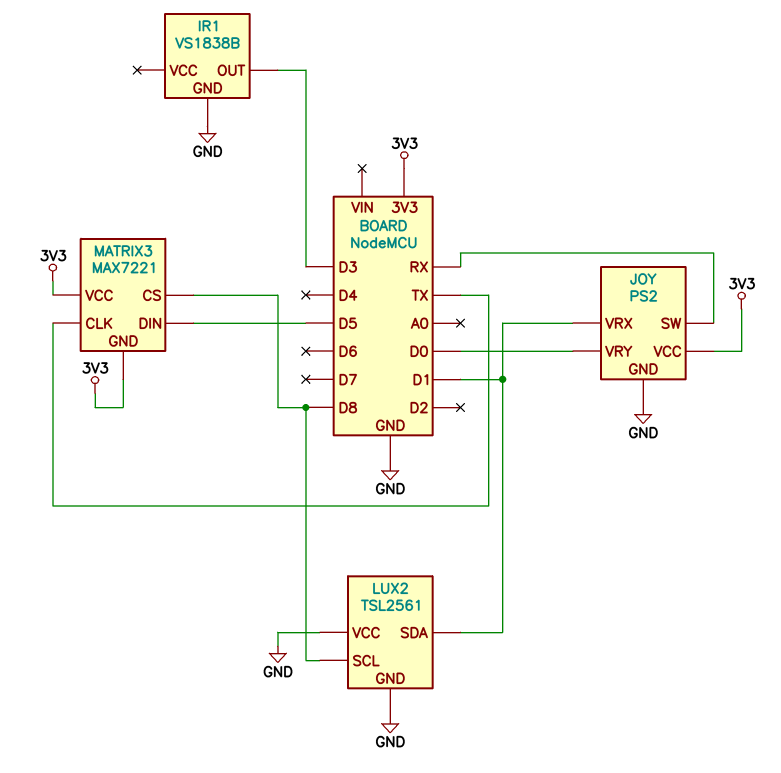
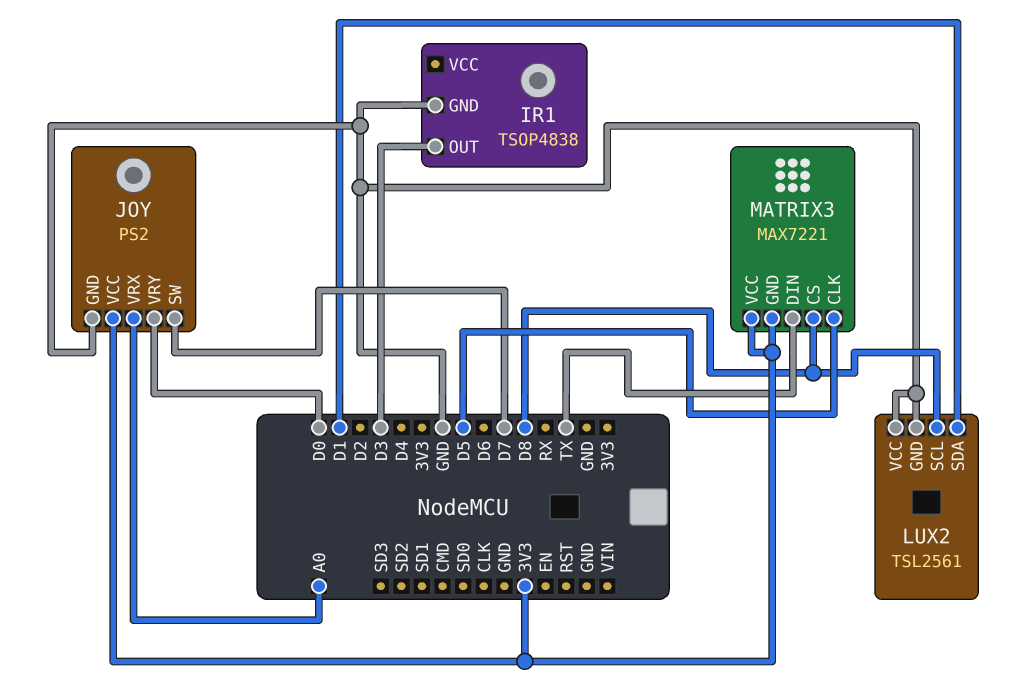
IR1: VS1838B -> TSOP4838
JOY pin SW: RX -> D7
JOY pin VRX: D1 -> A0
MATRIX3 pin CLK: TX -> D5
MATRIX3 pin DIN: D5 -> TX

